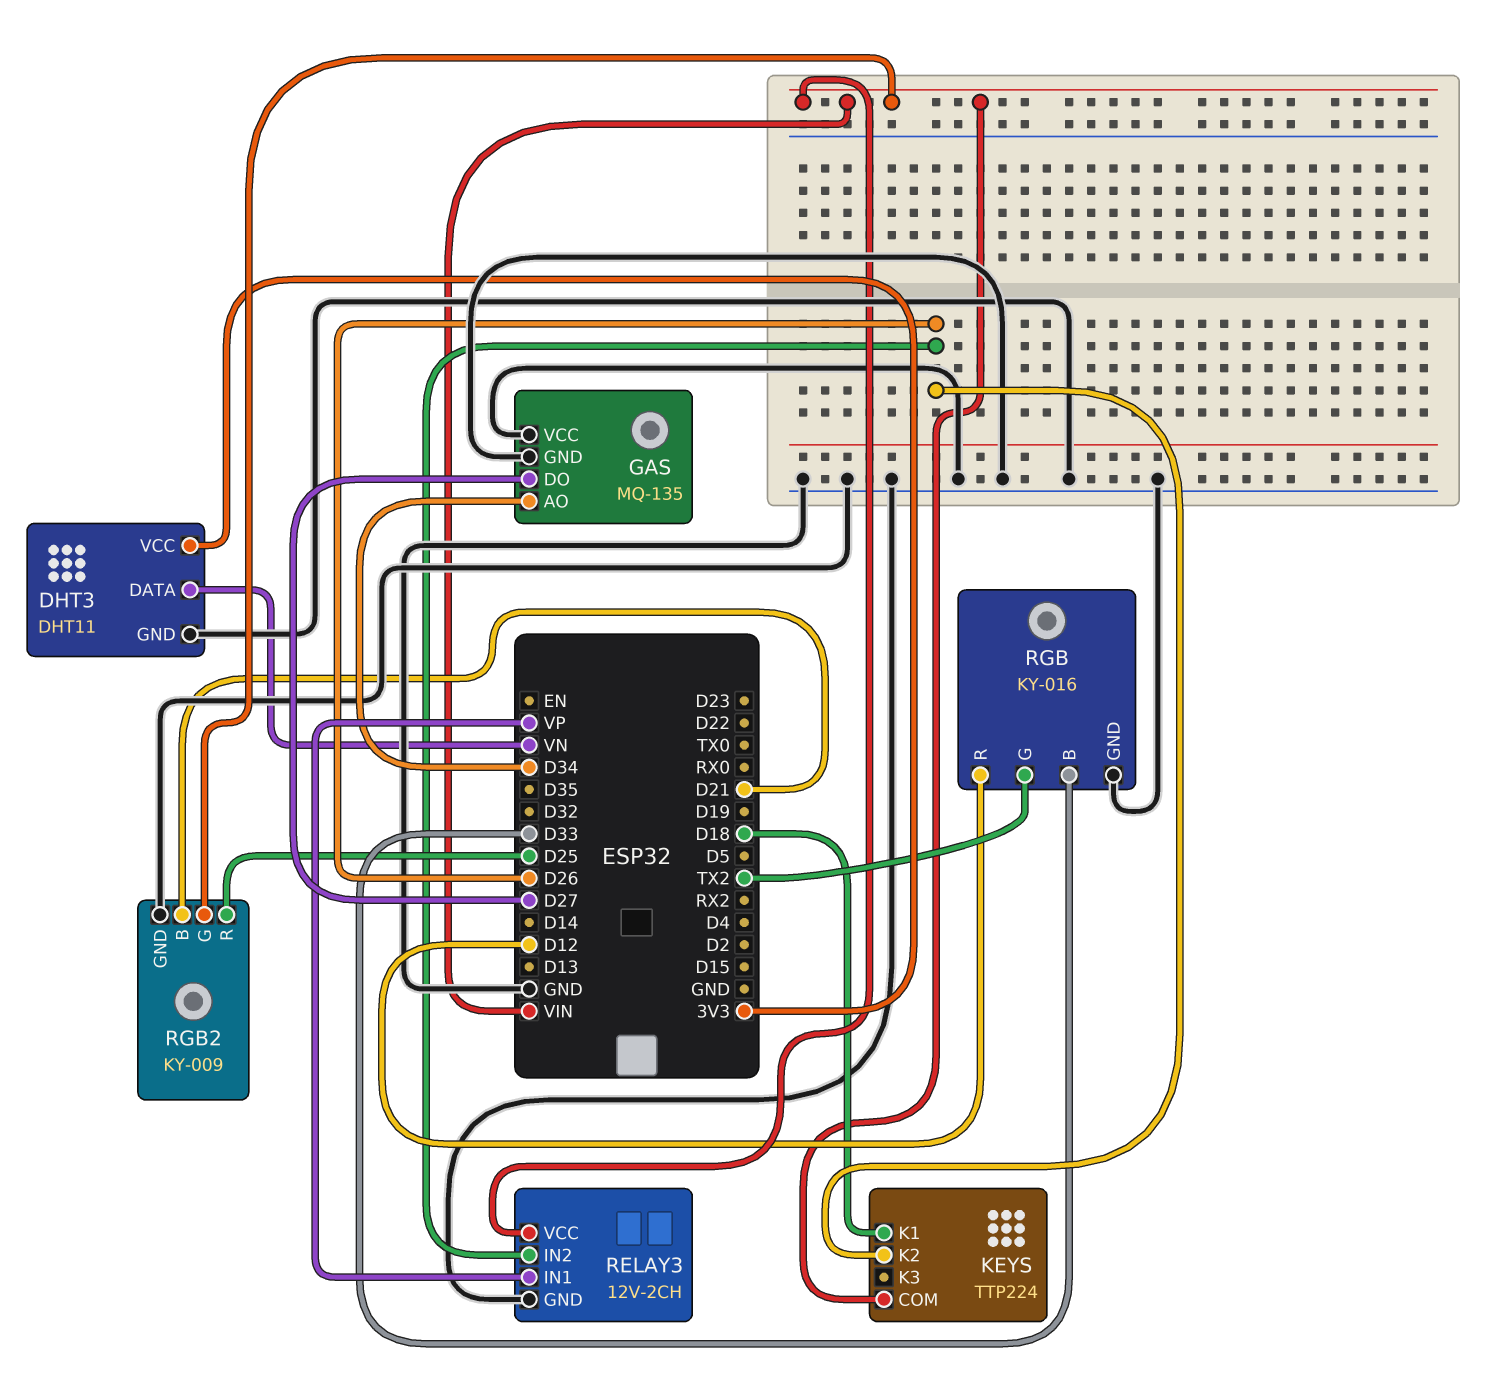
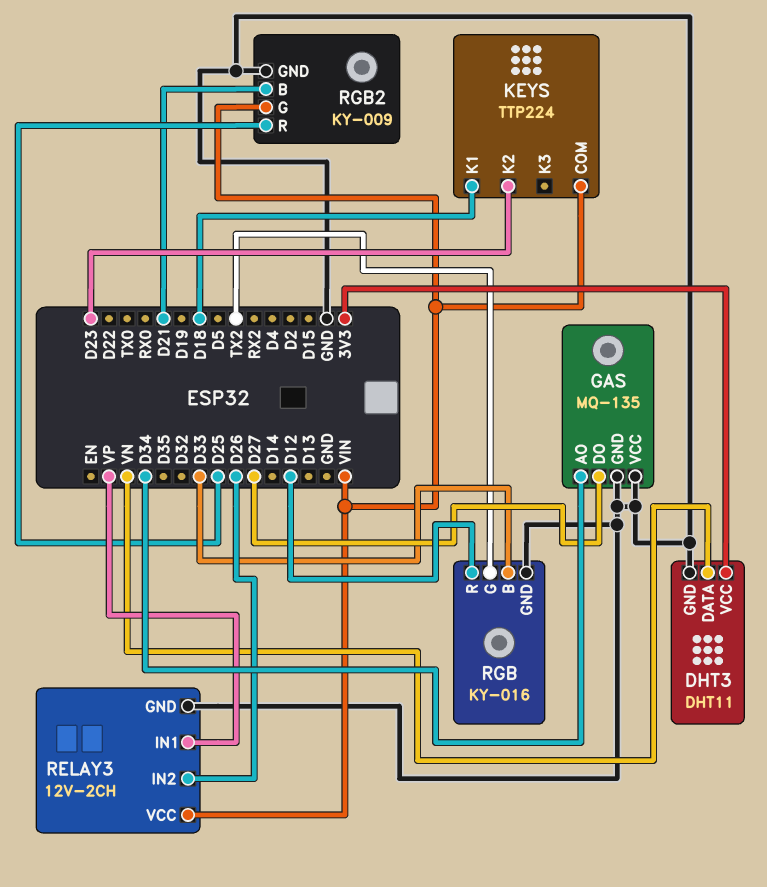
KEYS pin K2: D26 -> D23

